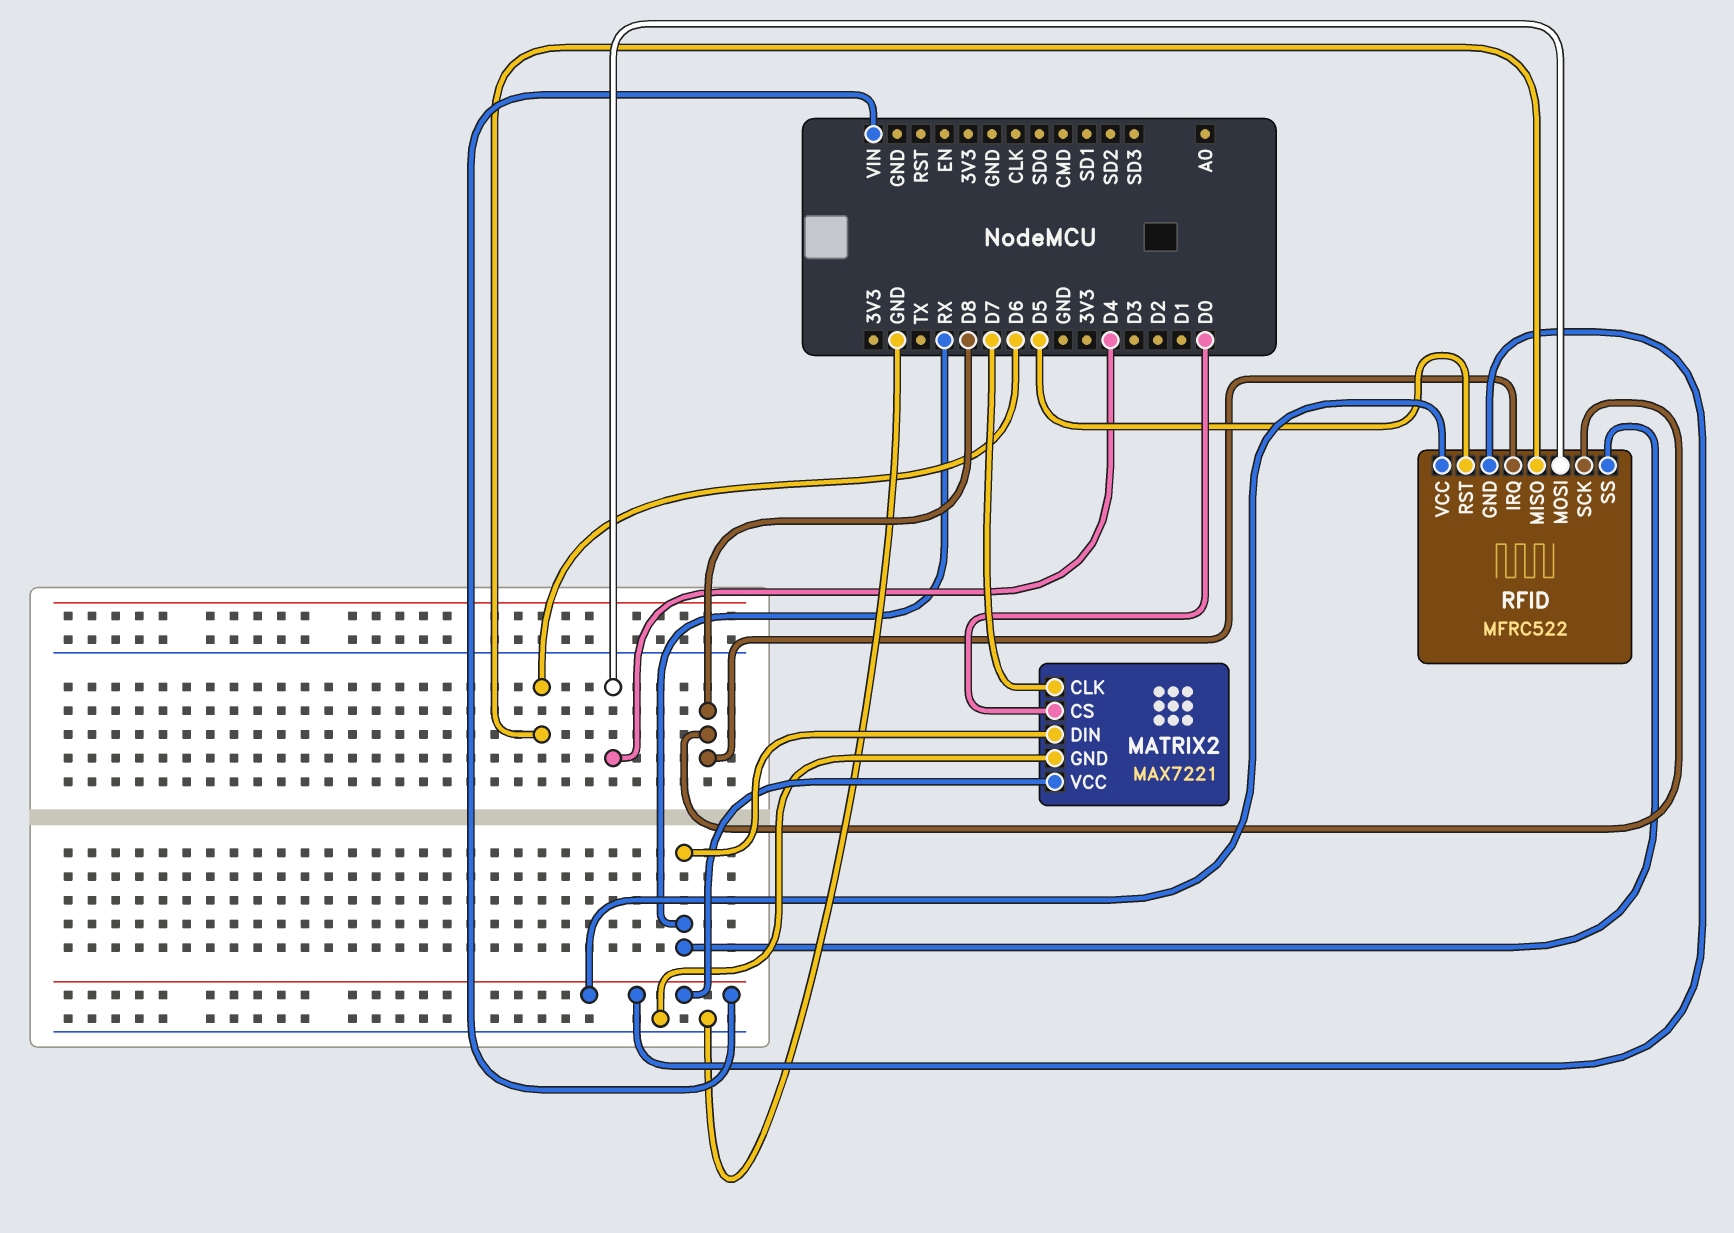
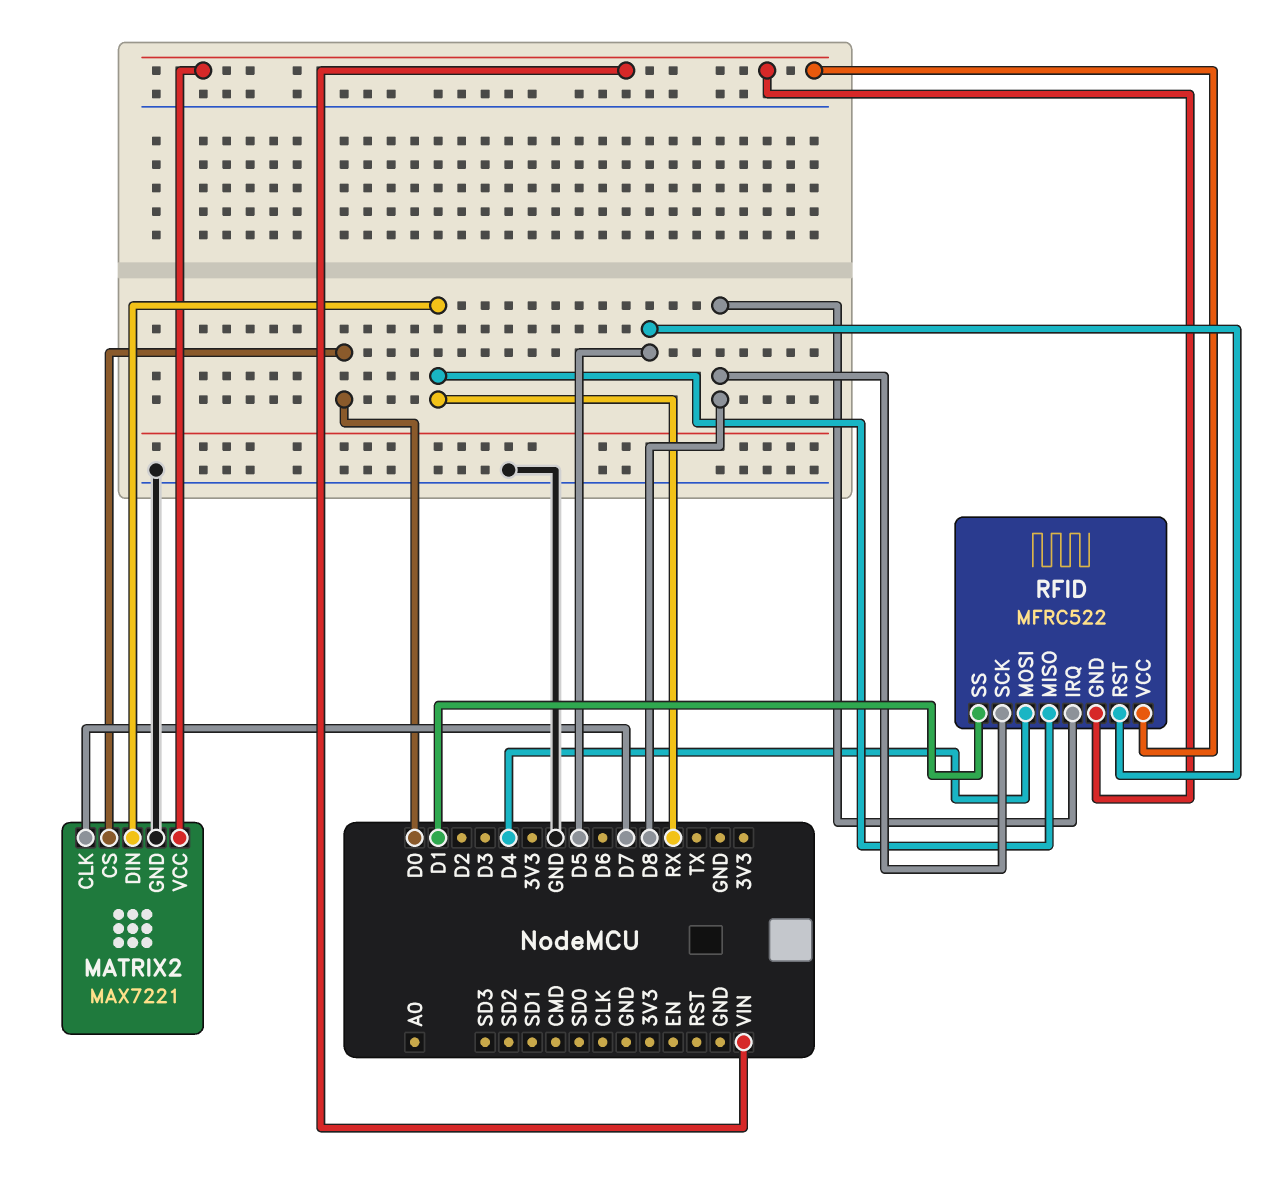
RFID pin MISO: D6 -> RX
RFID pin SS: RX -> D1

